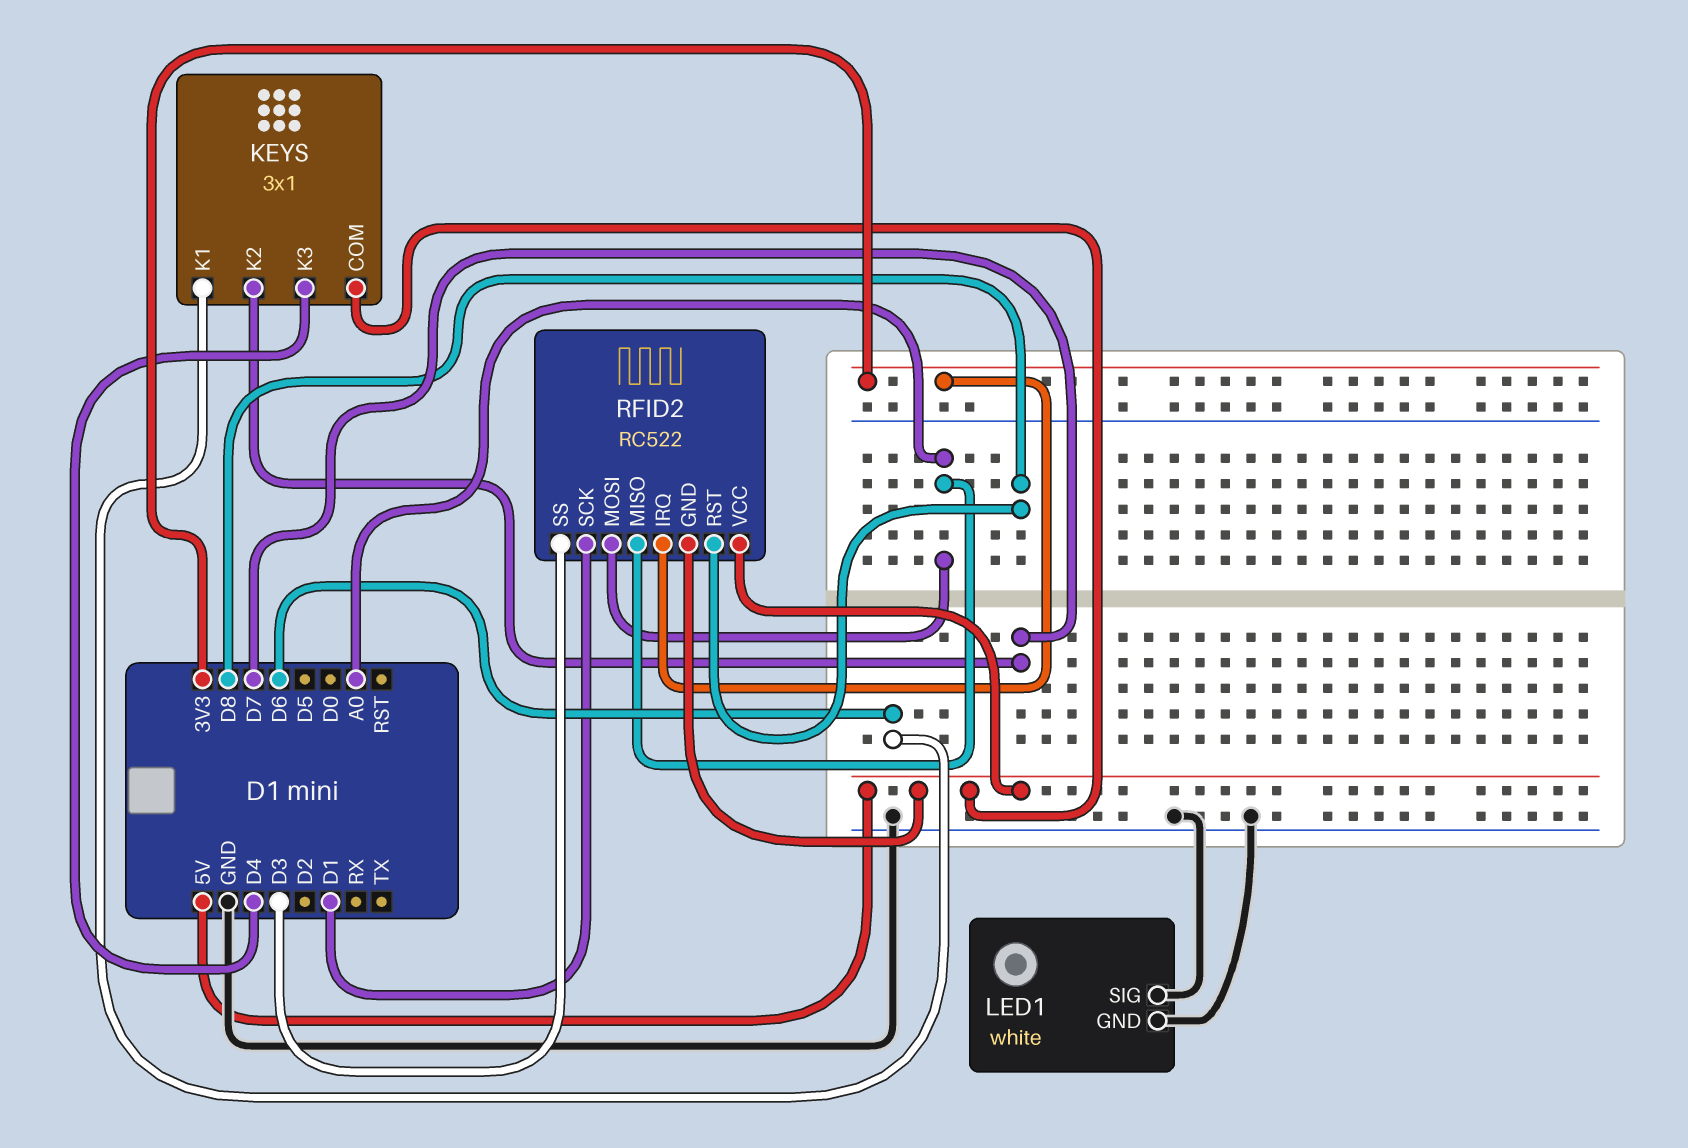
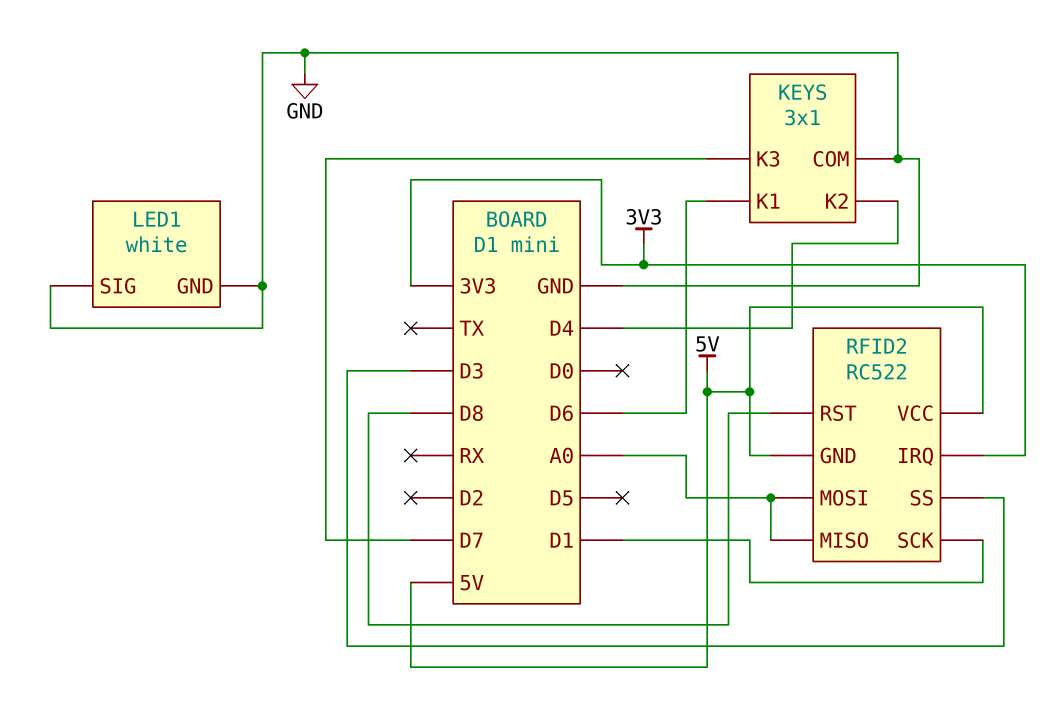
KEYS pin COM: 5V -> GND
KEYS pin K2: D7 -> D4
KEYS pin K3: D4 -> D7

